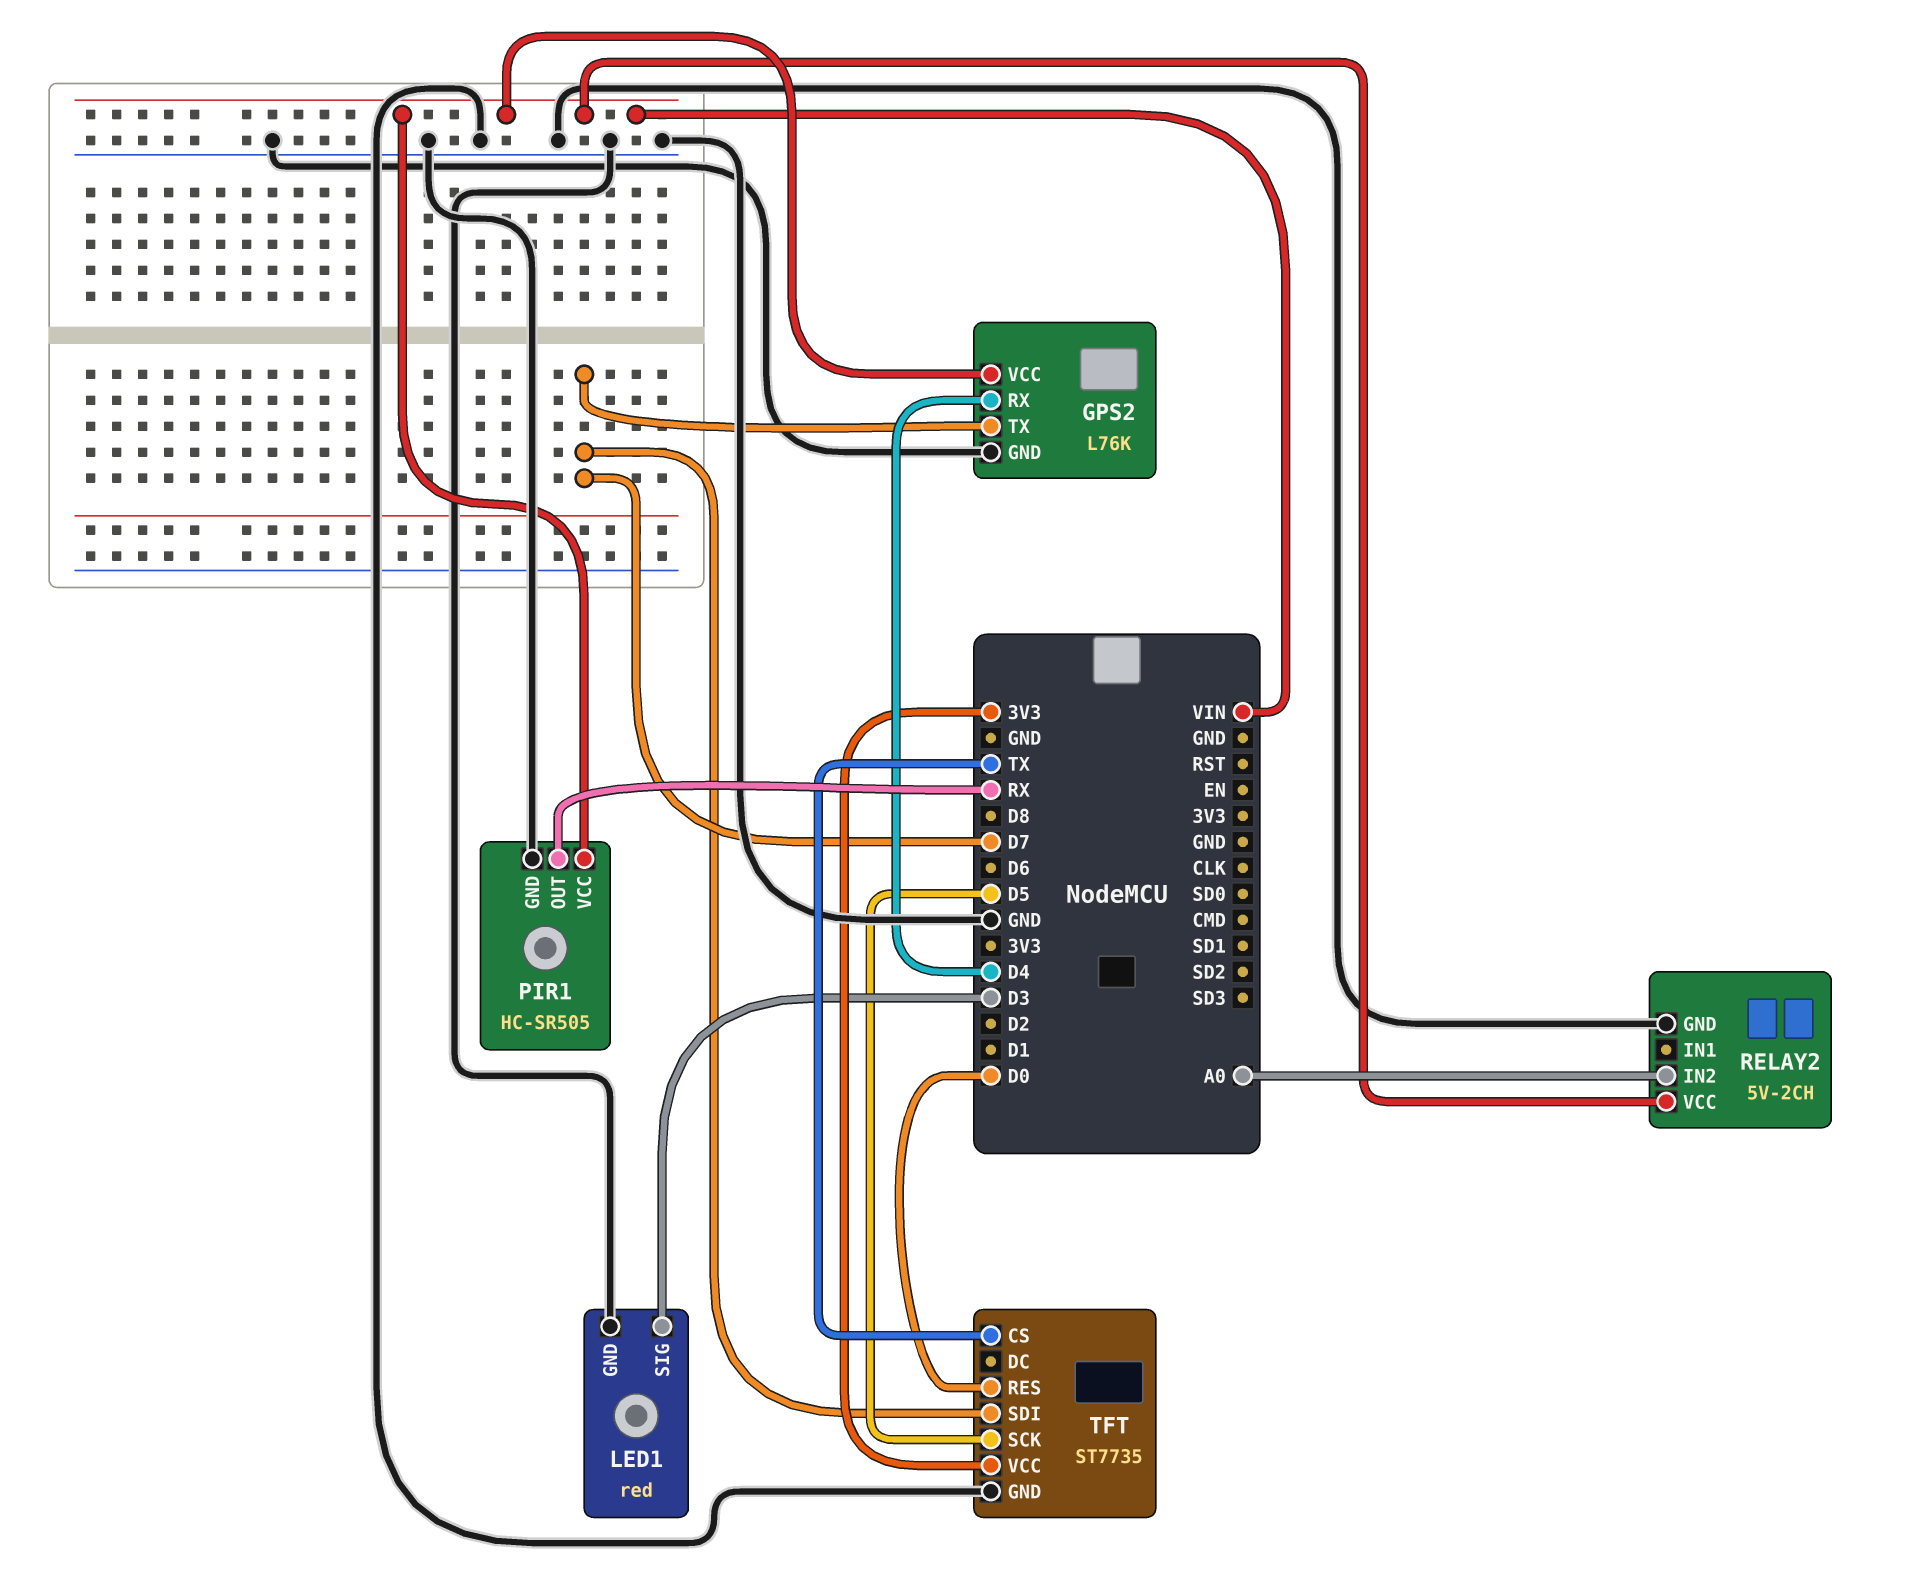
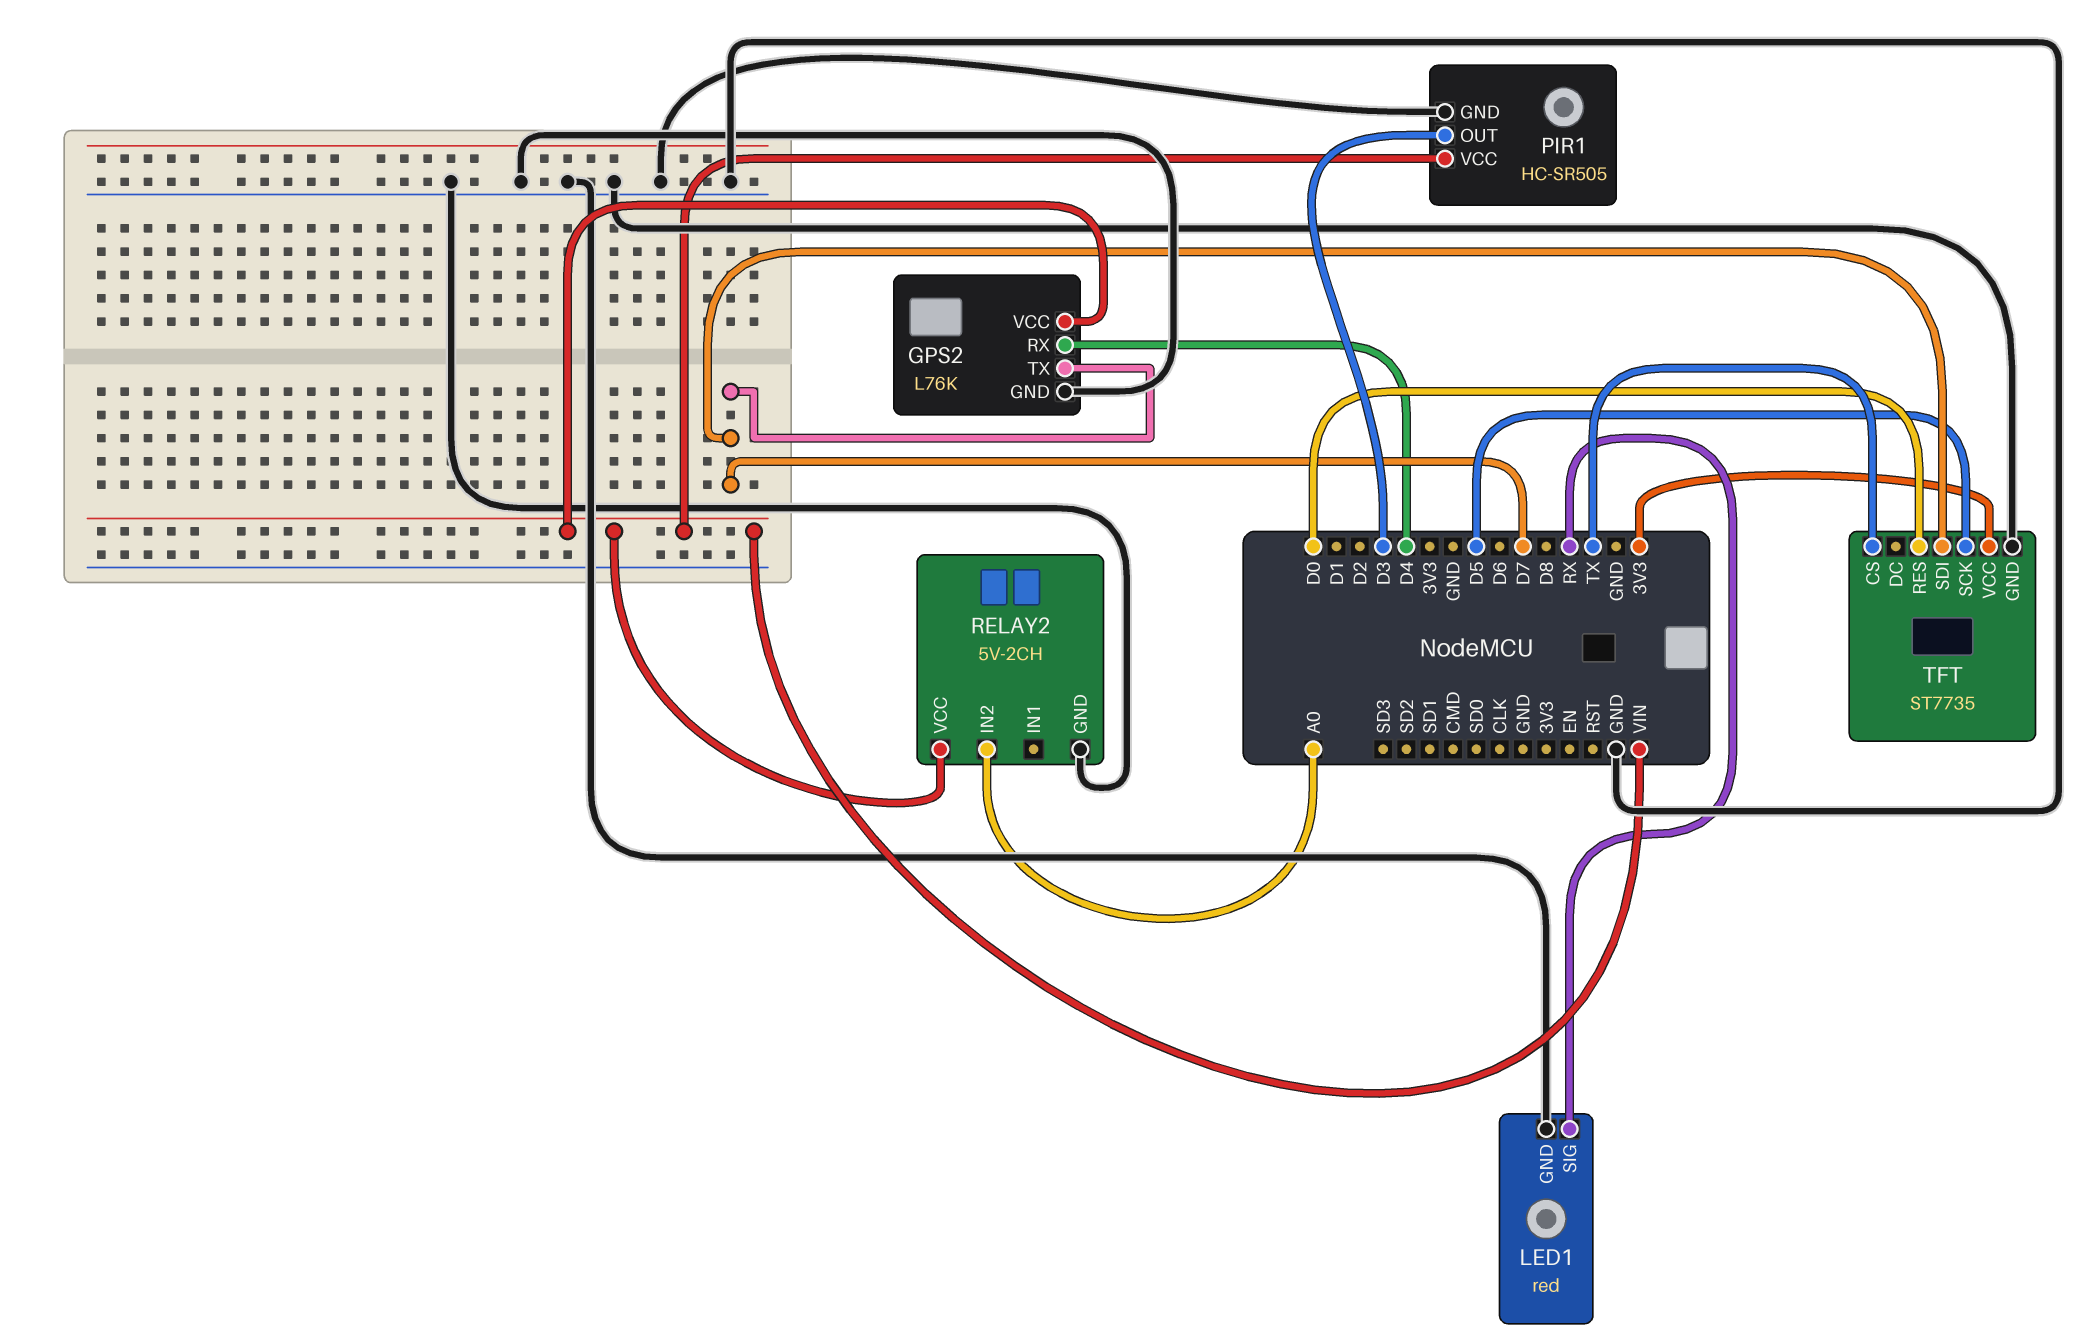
LED1 pin SIG: D3 -> RX
PIR1 pin OUT: RX -> D3

